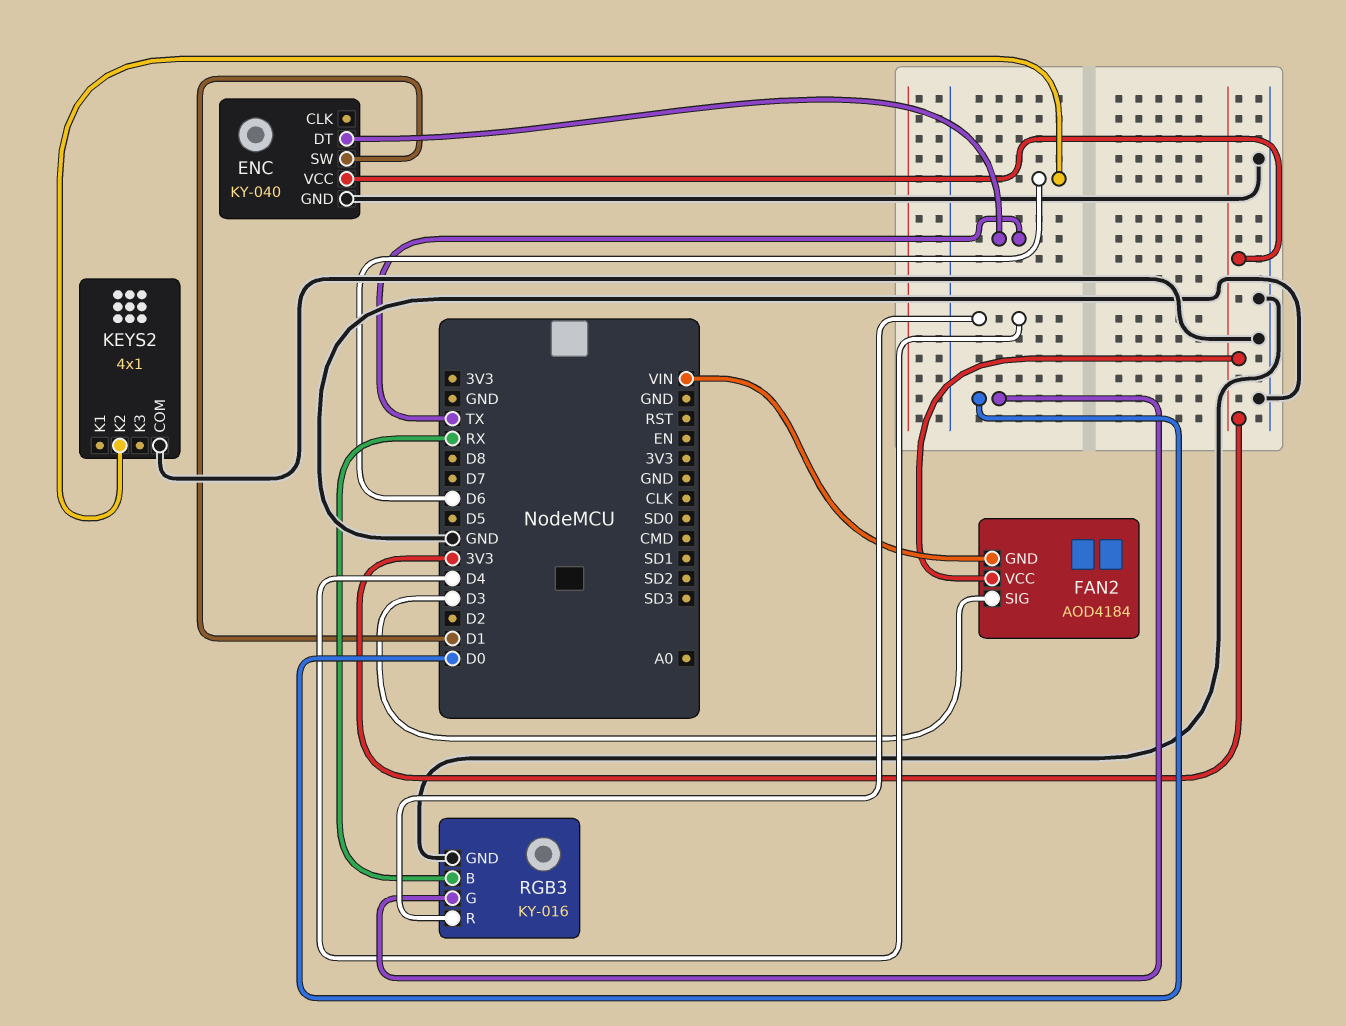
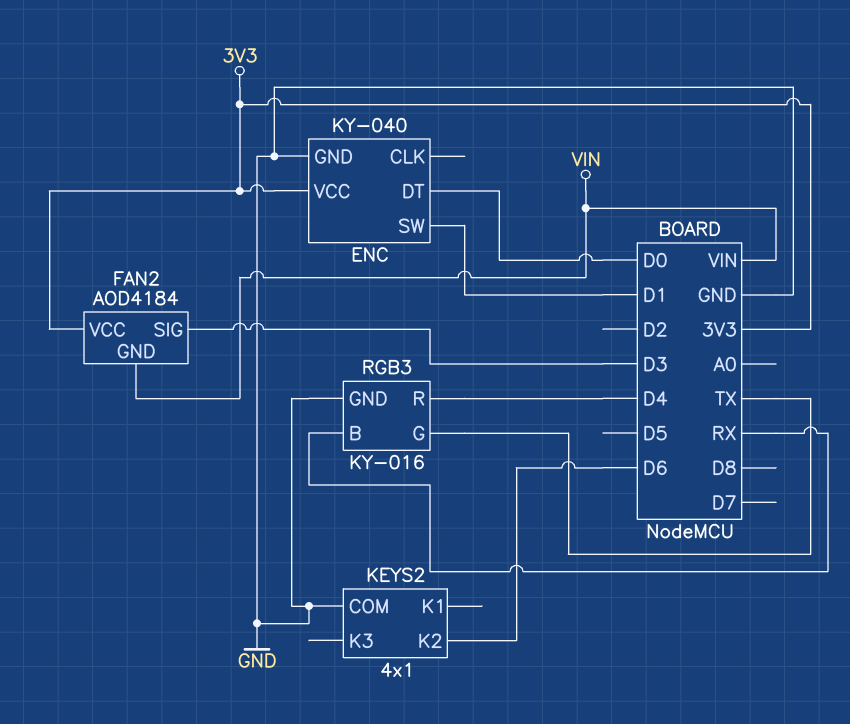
ENC pin DT: TX -> D0
RGB3 pin G: D0 -> TX

